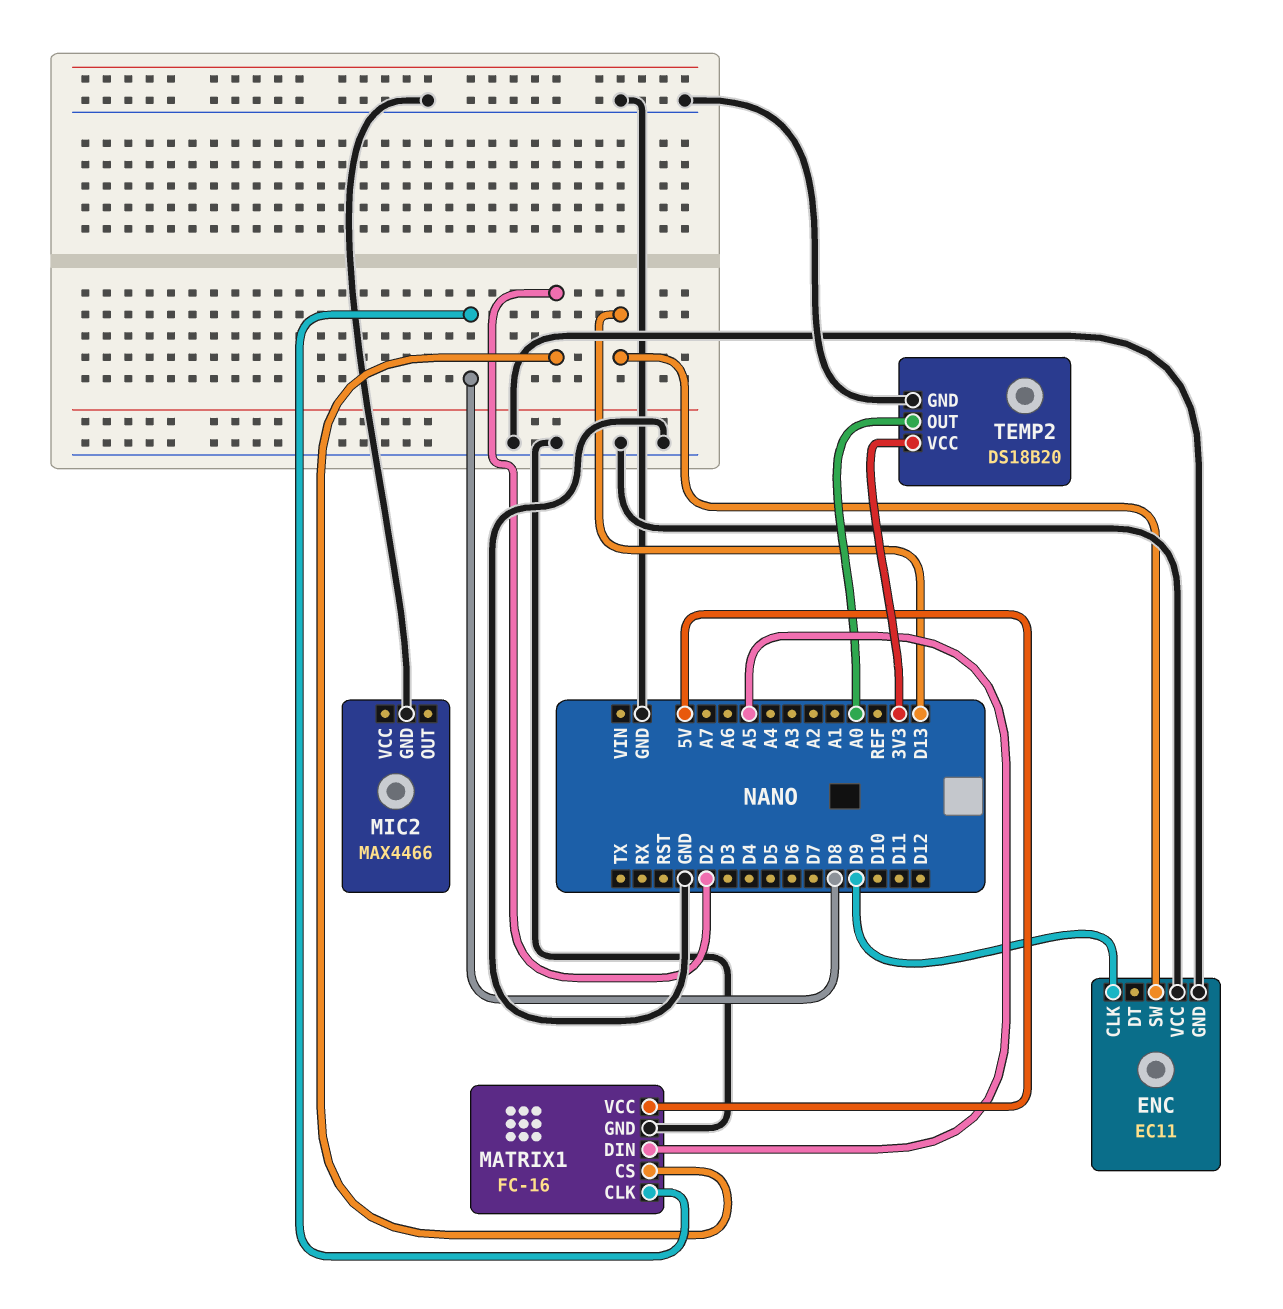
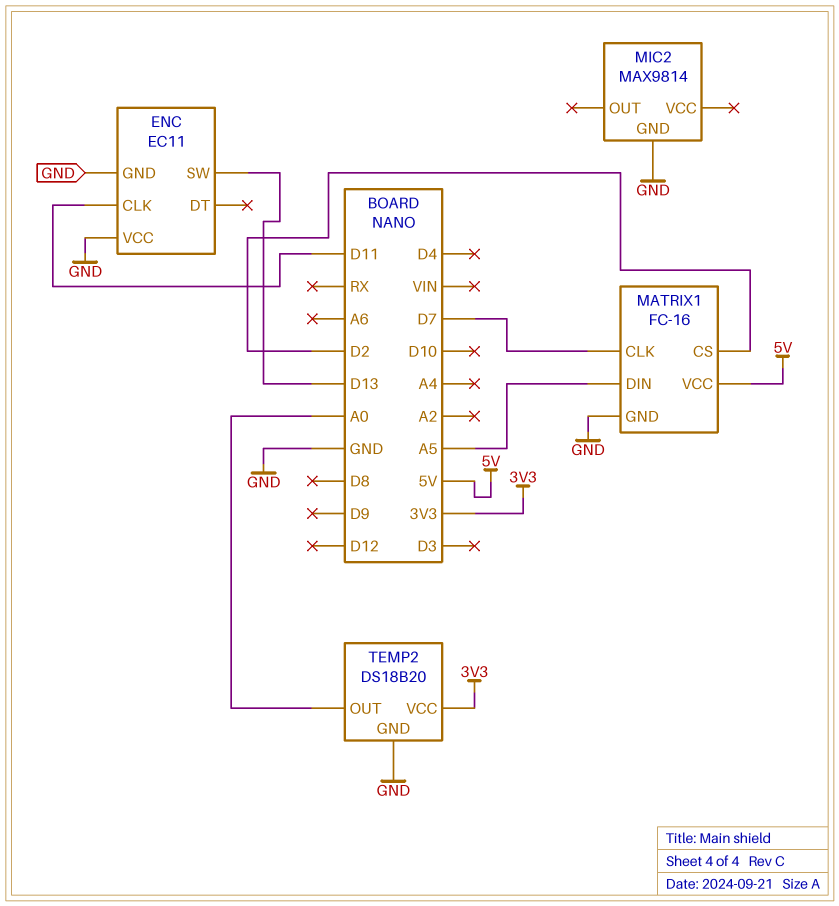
ENC pin CLK: D9 -> D11
MATRIX1 pin CLK: D8 -> D7
MIC2: MAX4466 -> MAX9814

